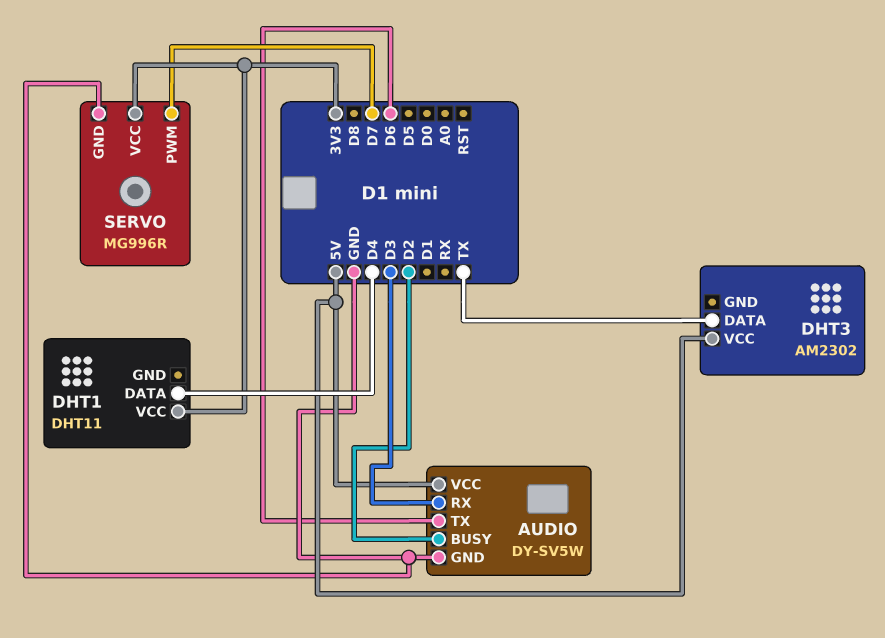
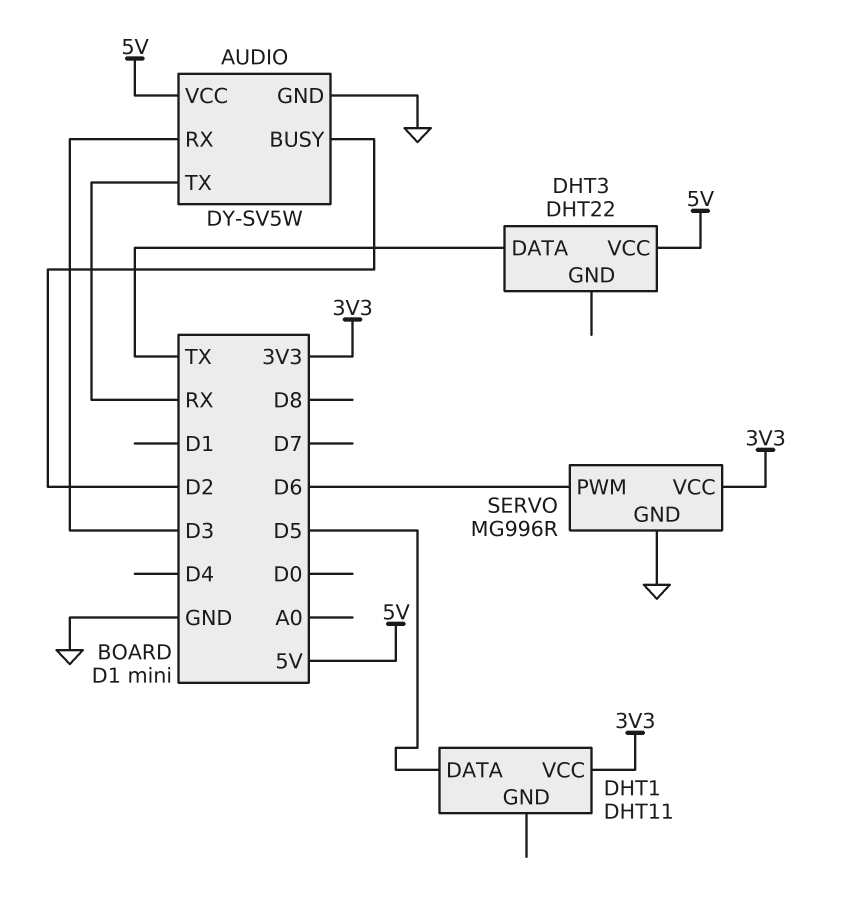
AUDIO pin TX: D6 -> RX
DHT1 pin DATA: D4 -> D5
DHT3: AM2302 -> DHT22
SERVO pin PWM: D7 -> D6

